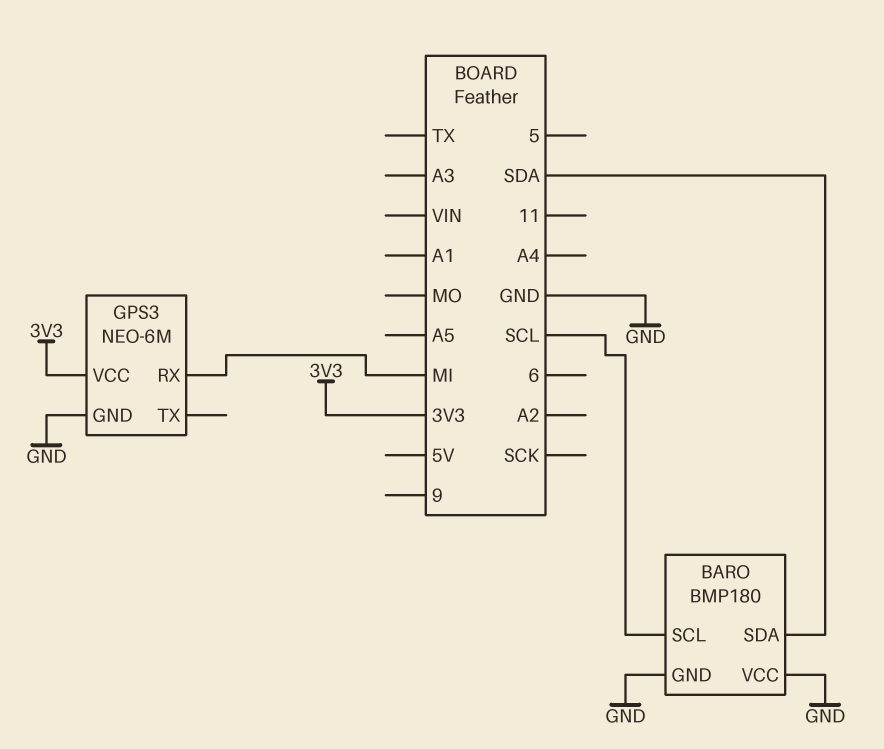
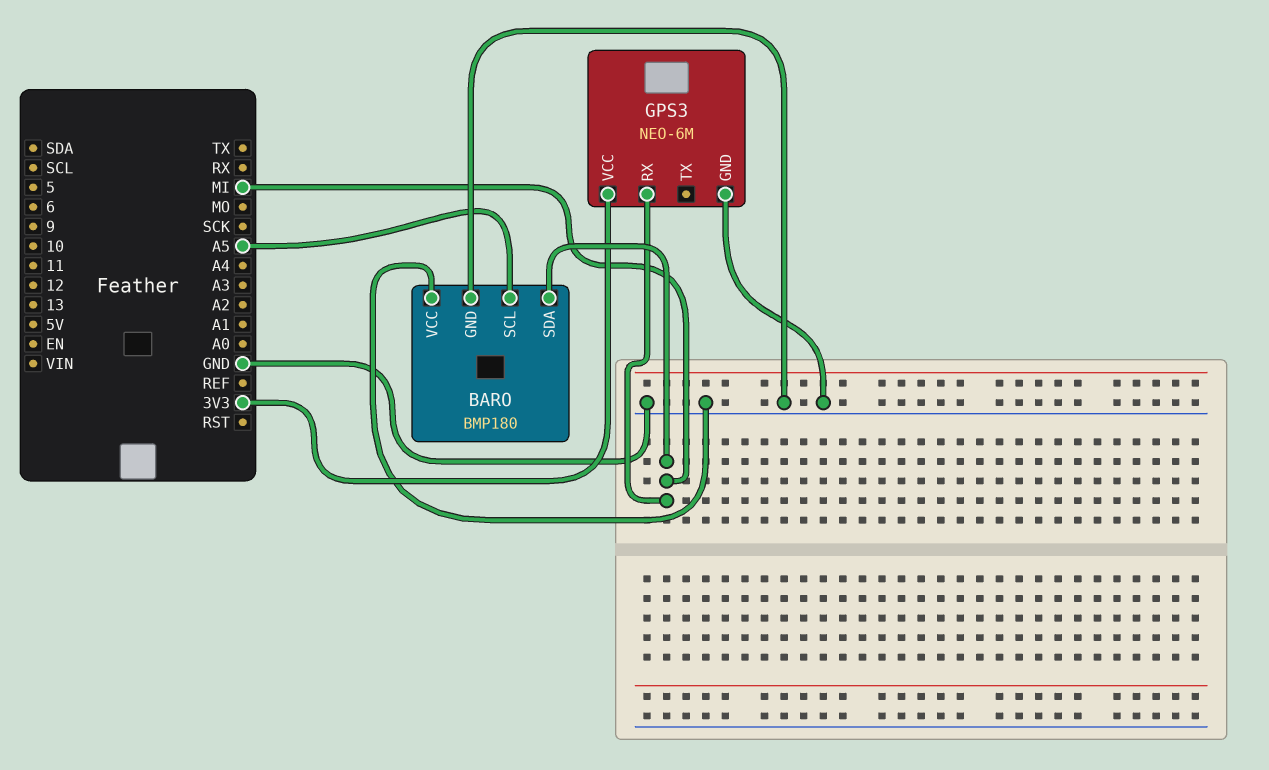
BARO pin SCL: SCL -> A5
BARO pin SDA: SDA -> MI

